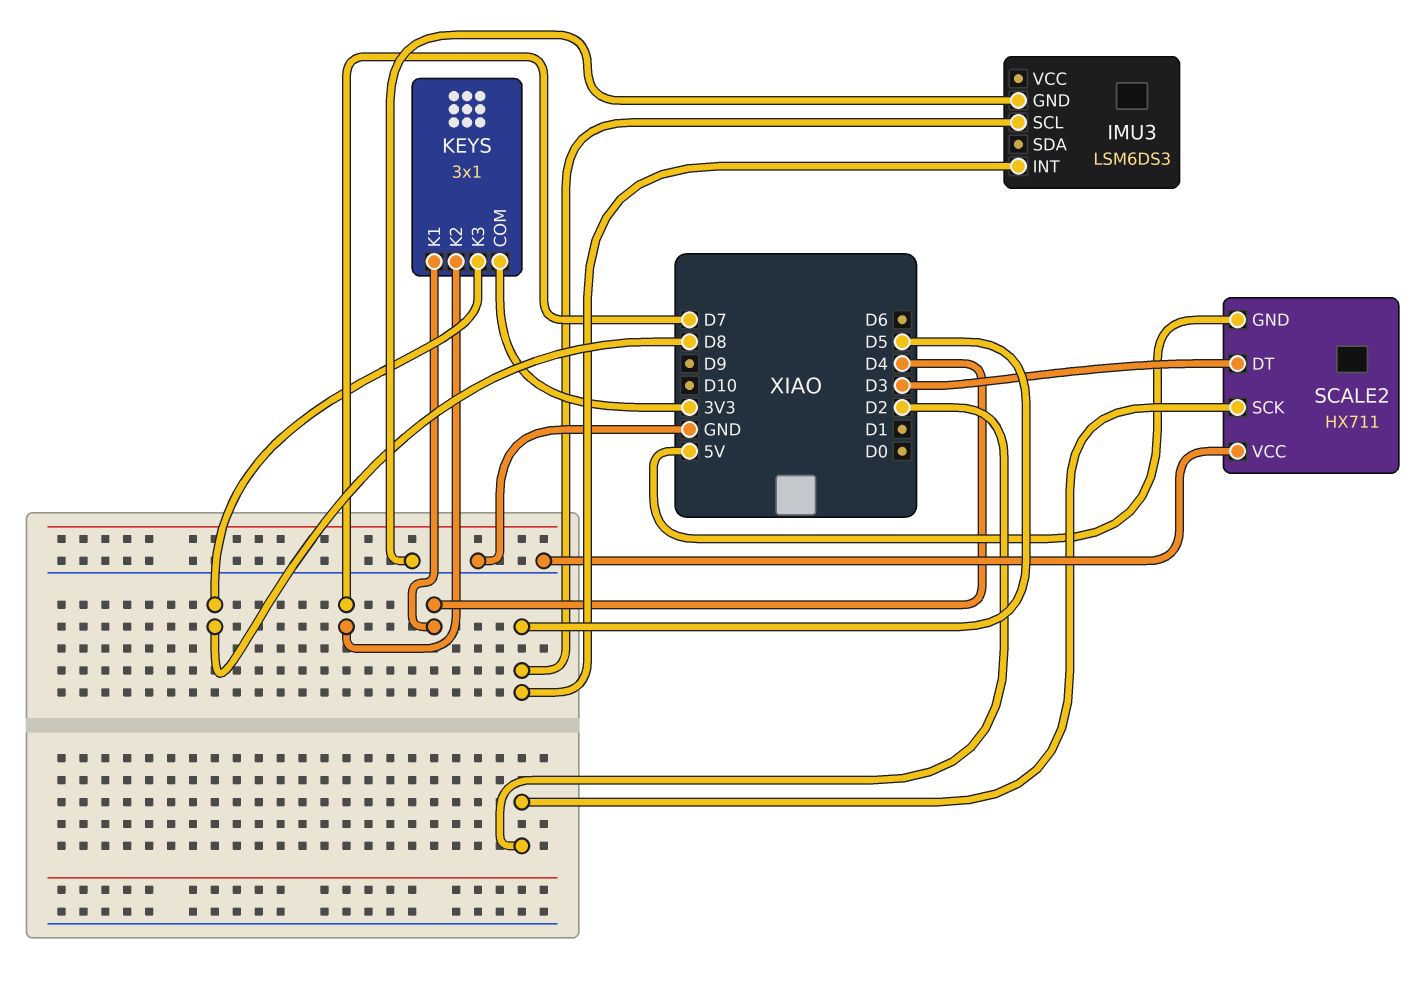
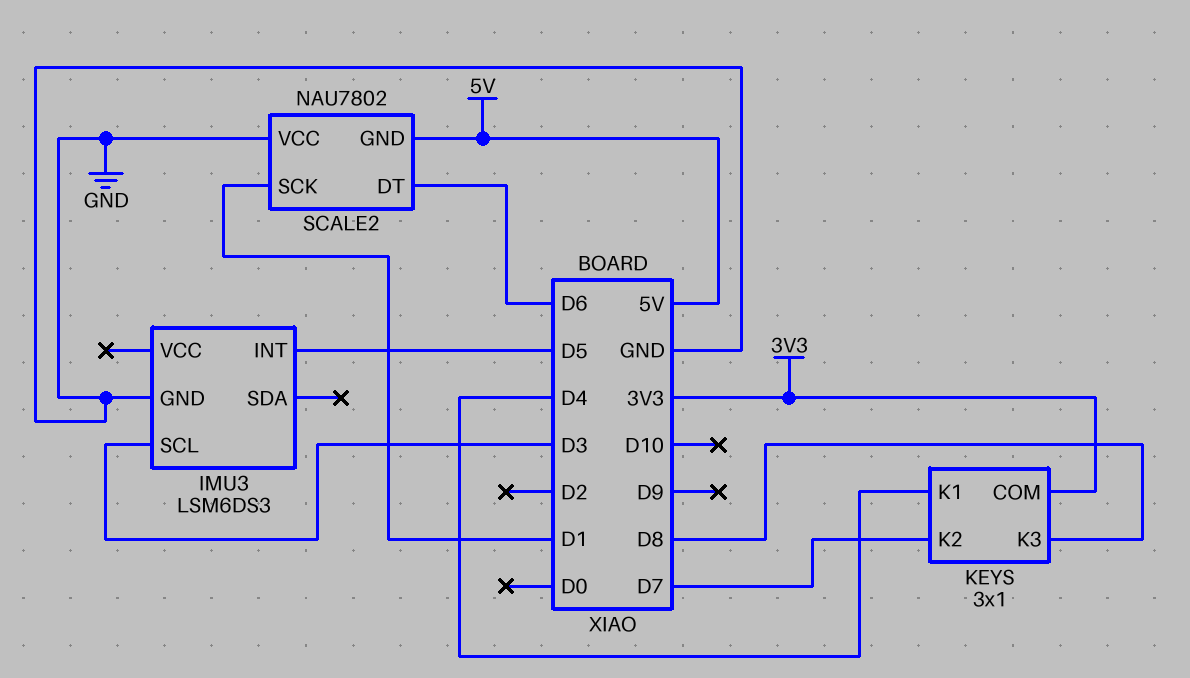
IMU3 pin SCL: D5 -> D3
SCALE2: HX711 -> NAU7802
SCALE2 pin DT: D3 -> D6
SCALE2 pin SCK: D2 -> D1

